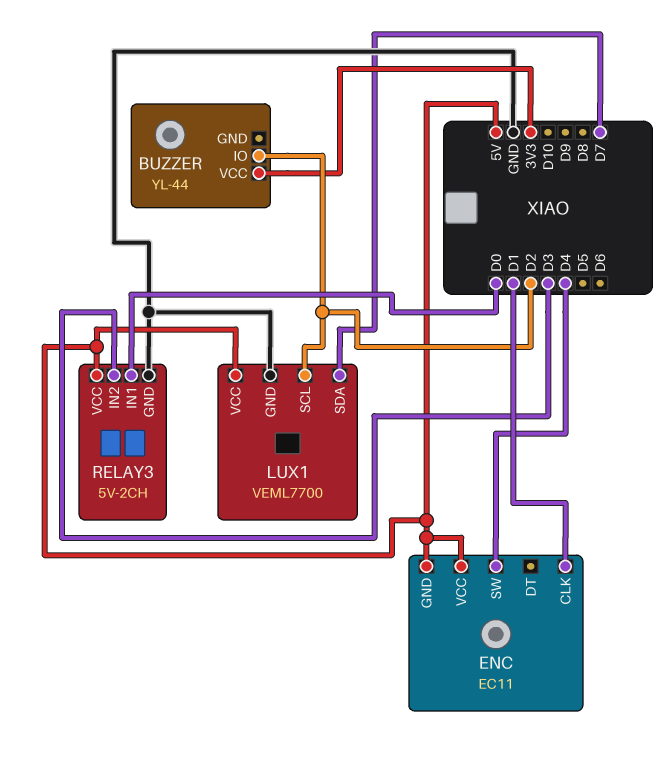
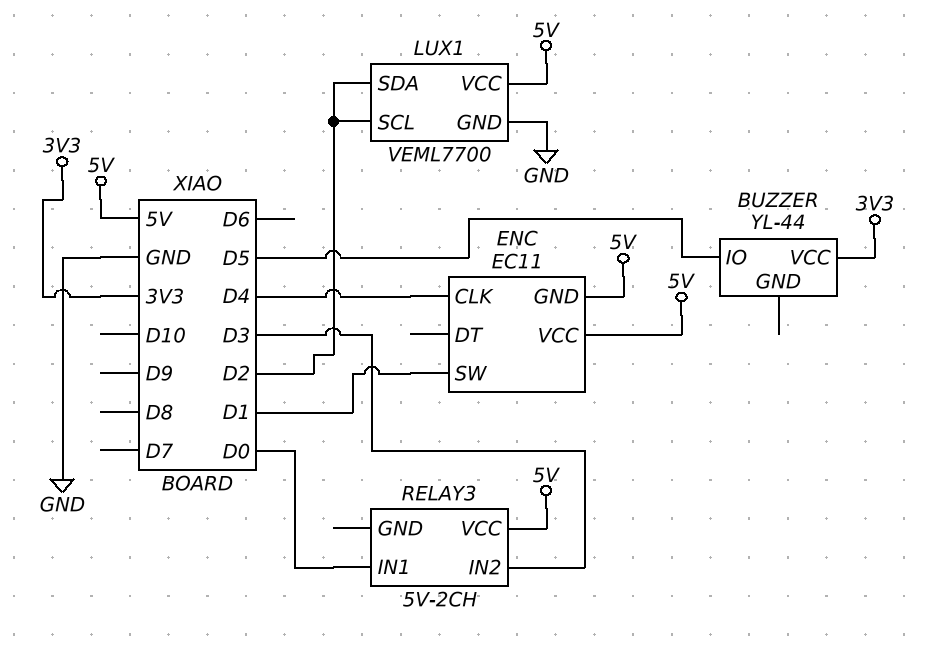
BUZZER pin IO: D2 -> D5
ENC pin CLK: D1 -> D4
ENC pin SW: D4 -> D1
LUX1 pin SDA: D7 -> D2
RELAY3 pin GND: GND -> none

